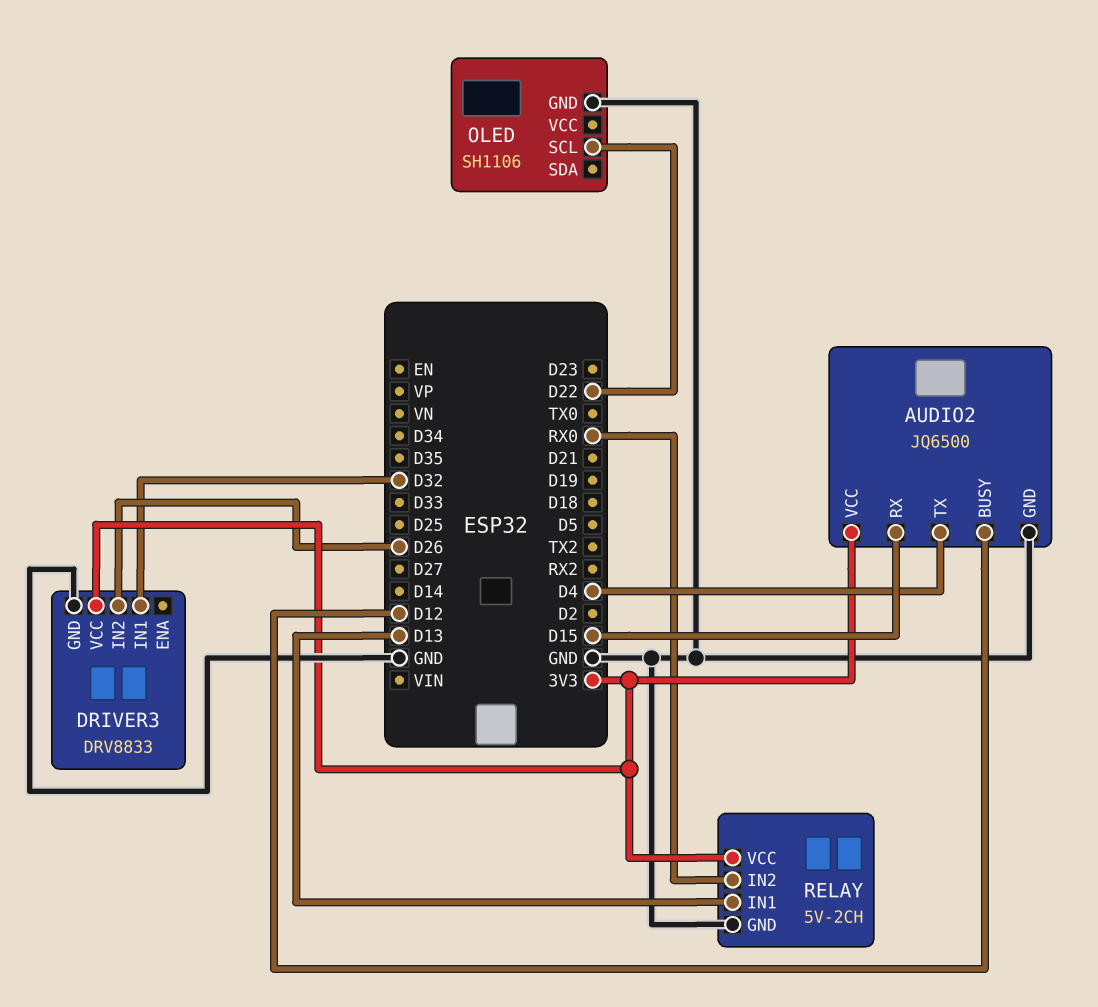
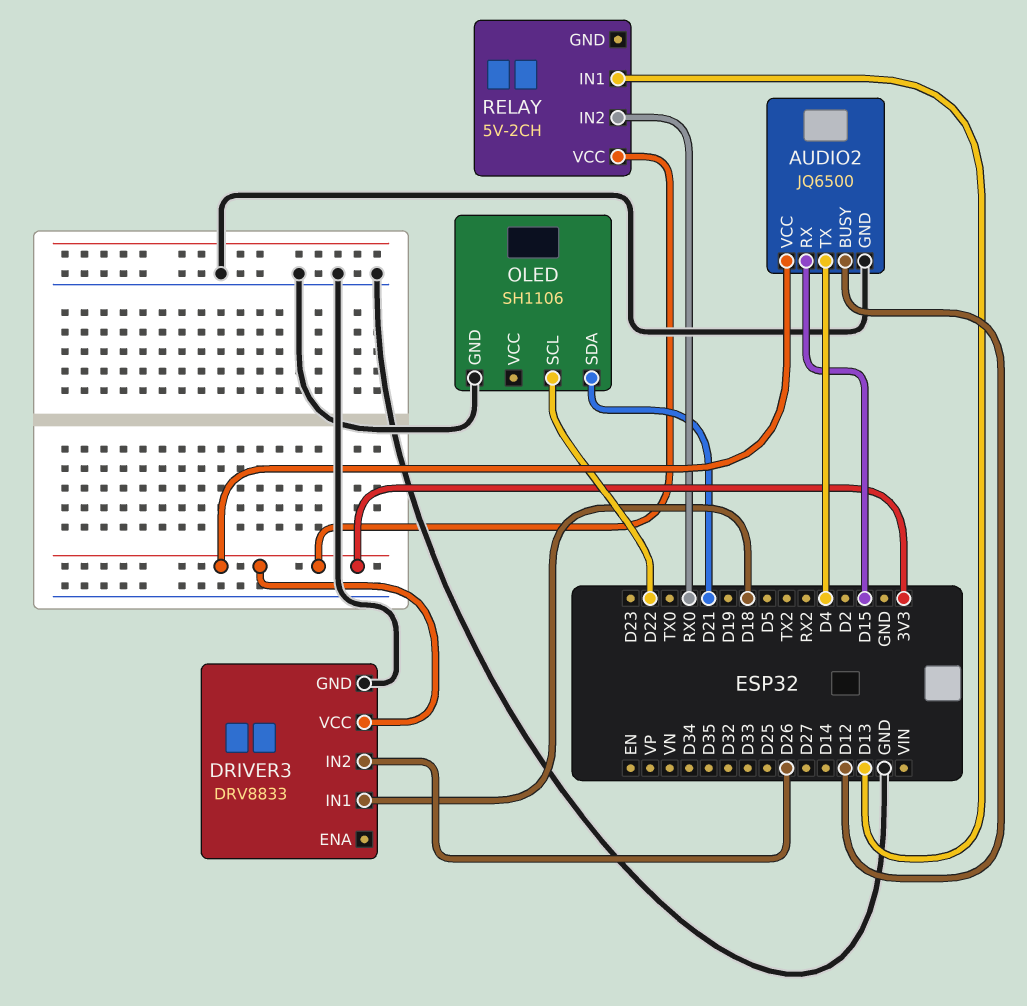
DRIVER3 pin IN1: D32 -> D18
OLED pin SDA: none -> D21
RELAY pin GND: GND -> none

